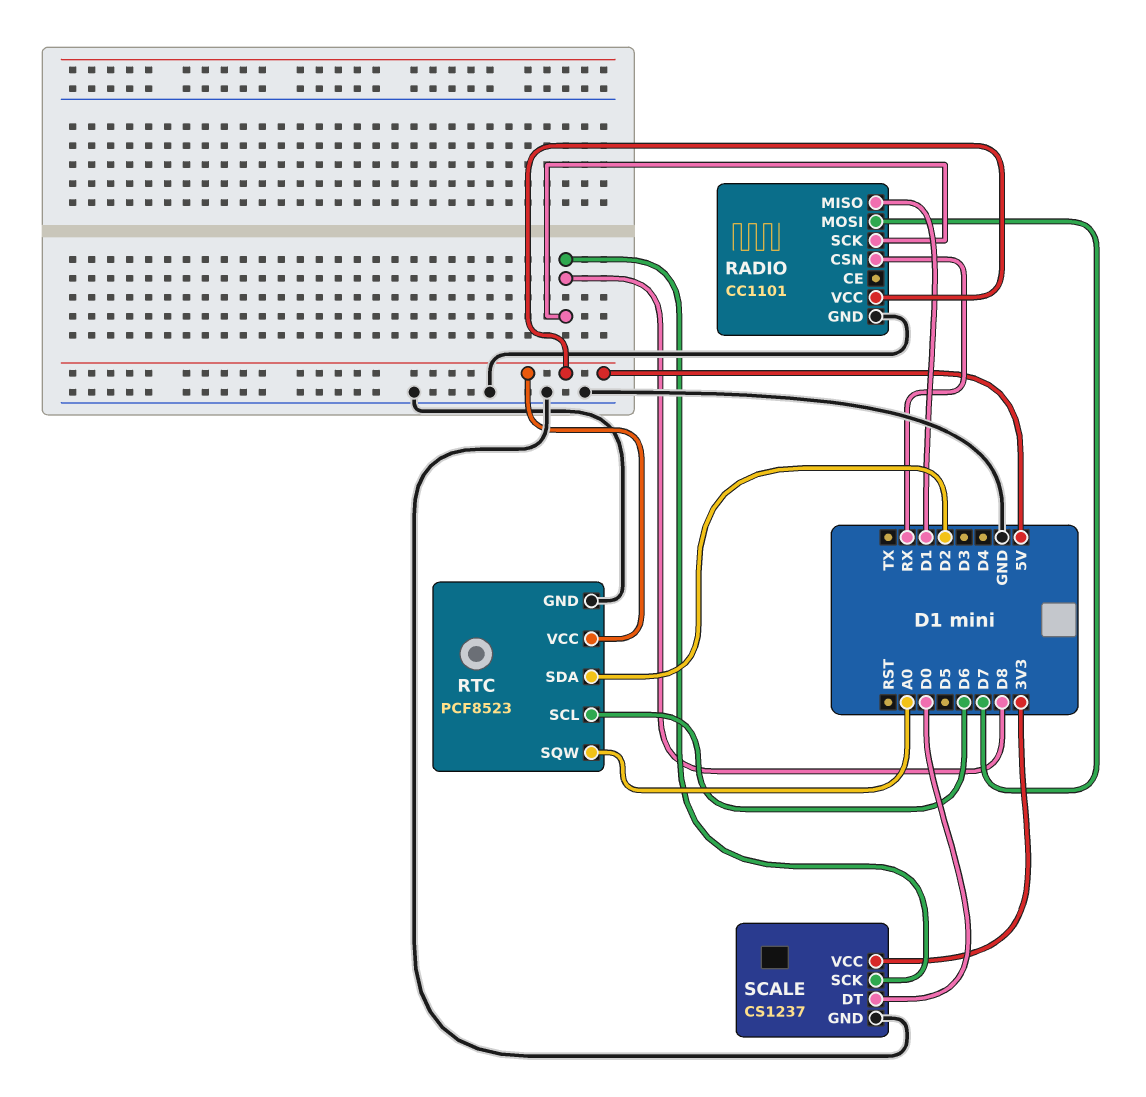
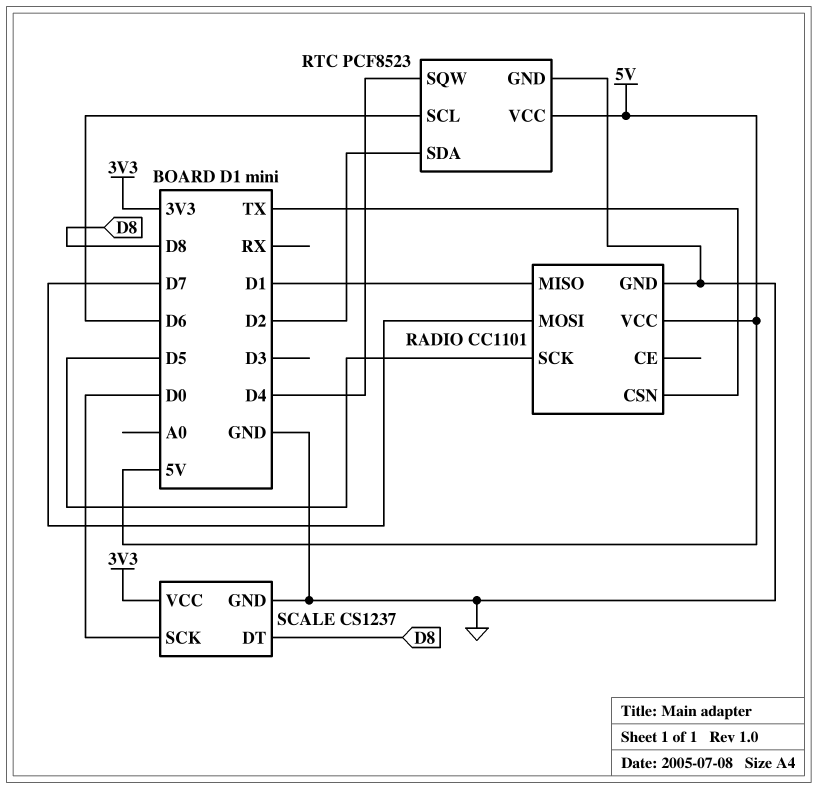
RADIO pin CSN: RX -> TX
RADIO pin SCK: D8 -> D5
RTC pin SQW: A0 -> D4
SCALE pin DT: D0 -> D8
SCALE pin SCK: D8 -> D0

